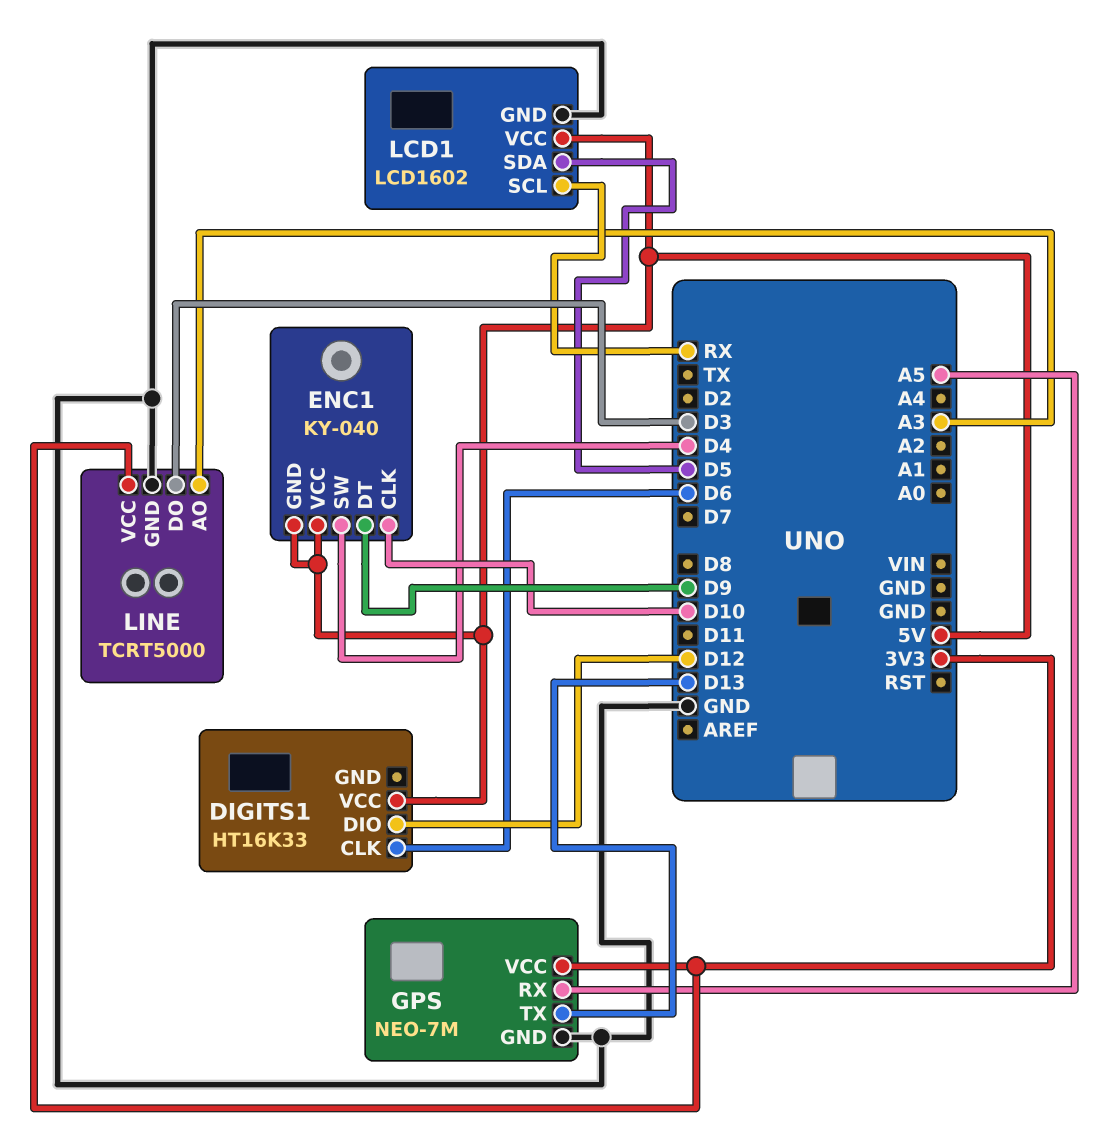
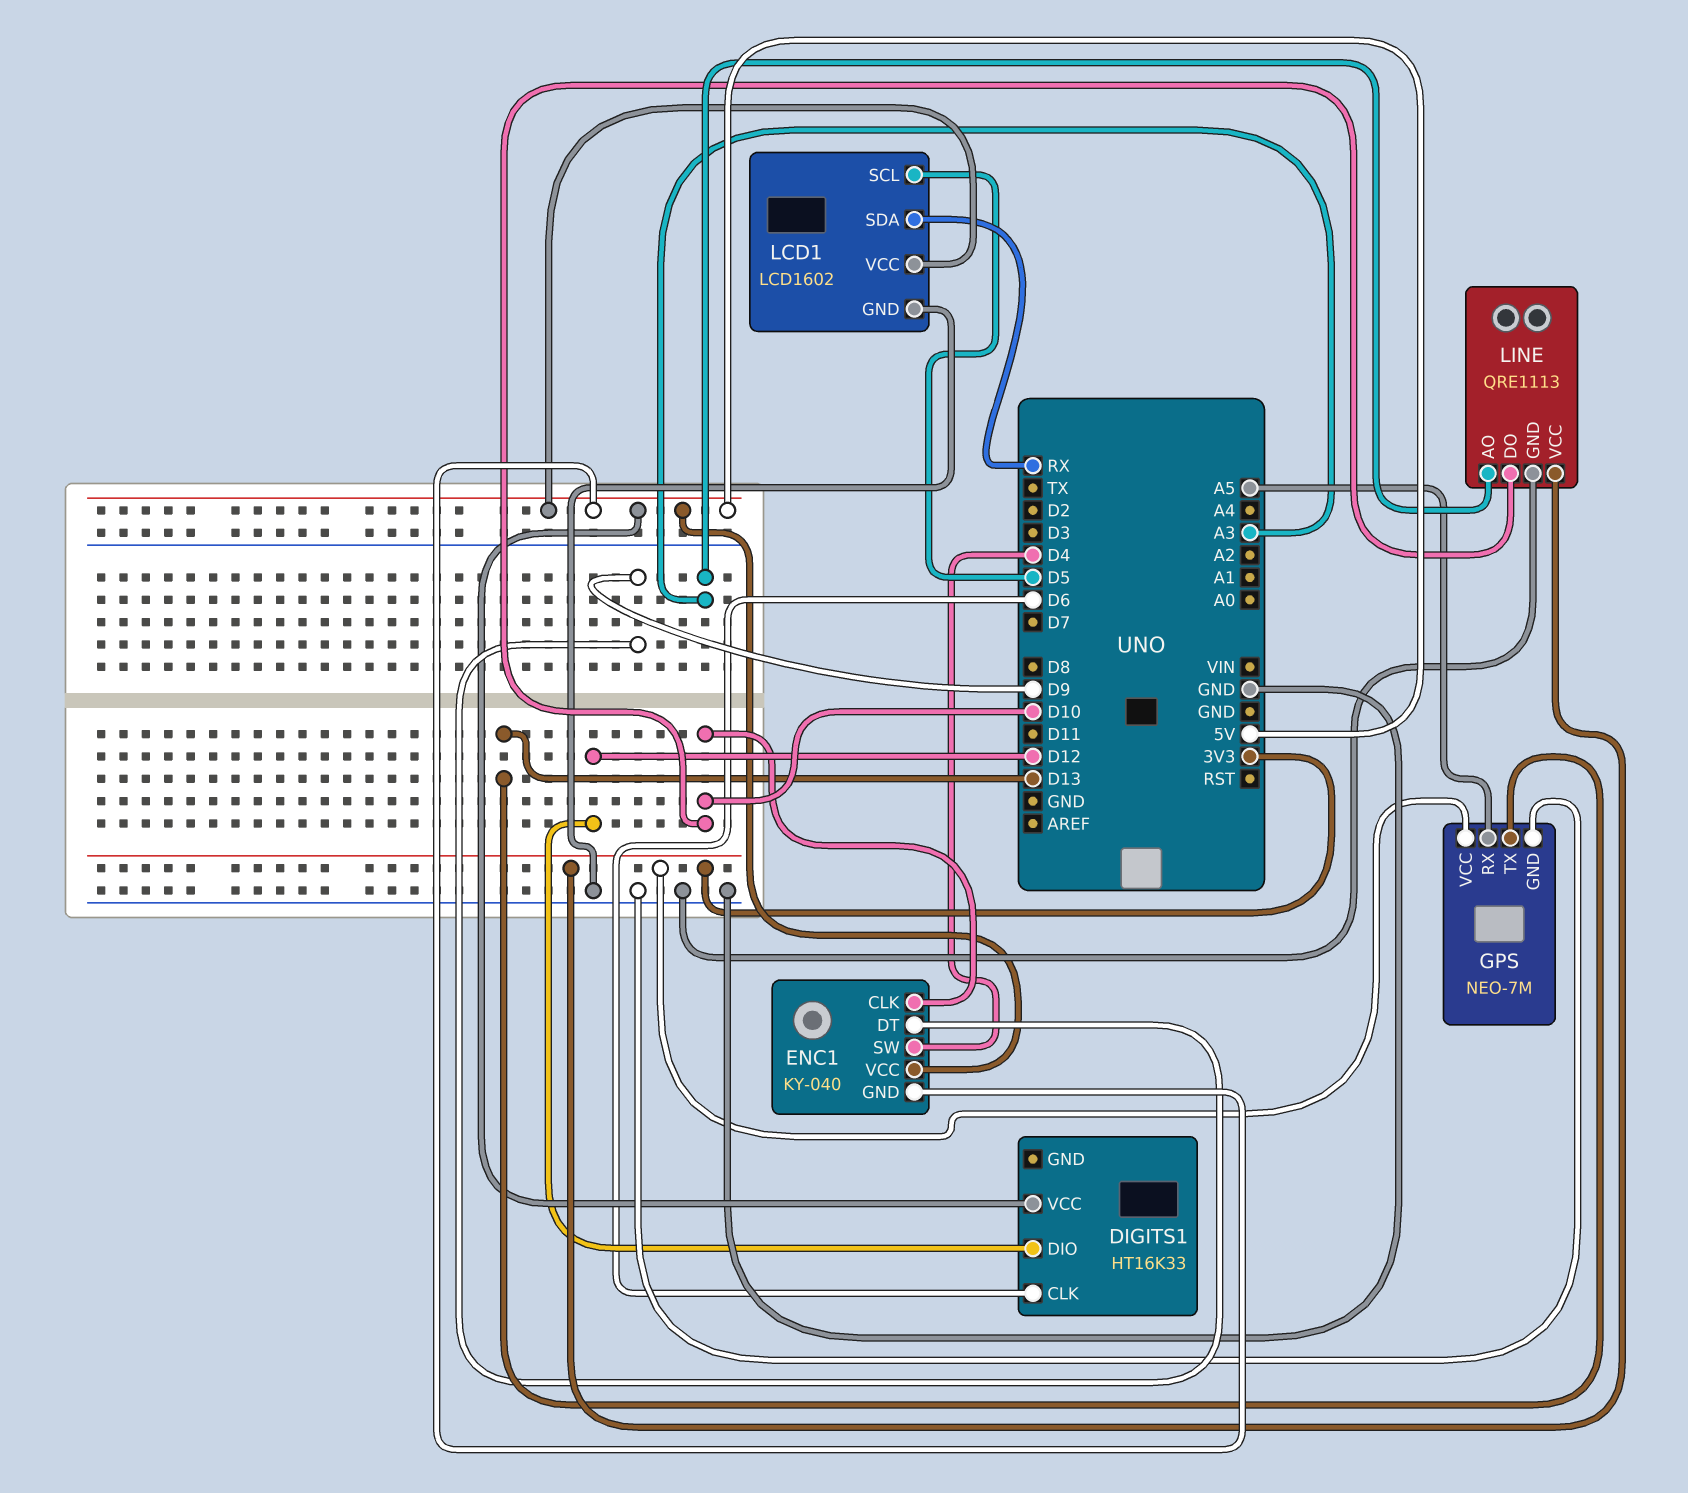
LCD1 pin SCL: RX -> D5
LCD1 pin SDA: D5 -> RX
LINE: TCRT5000 -> QRE1113
LINE pin DO: D3 -> D10

